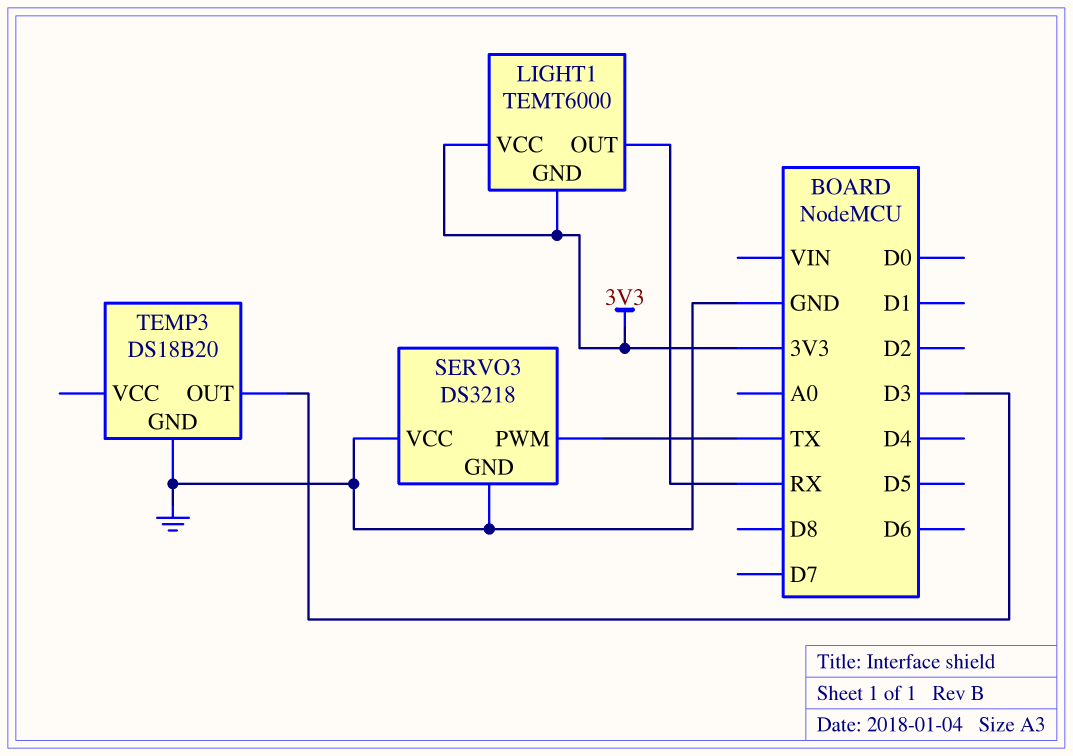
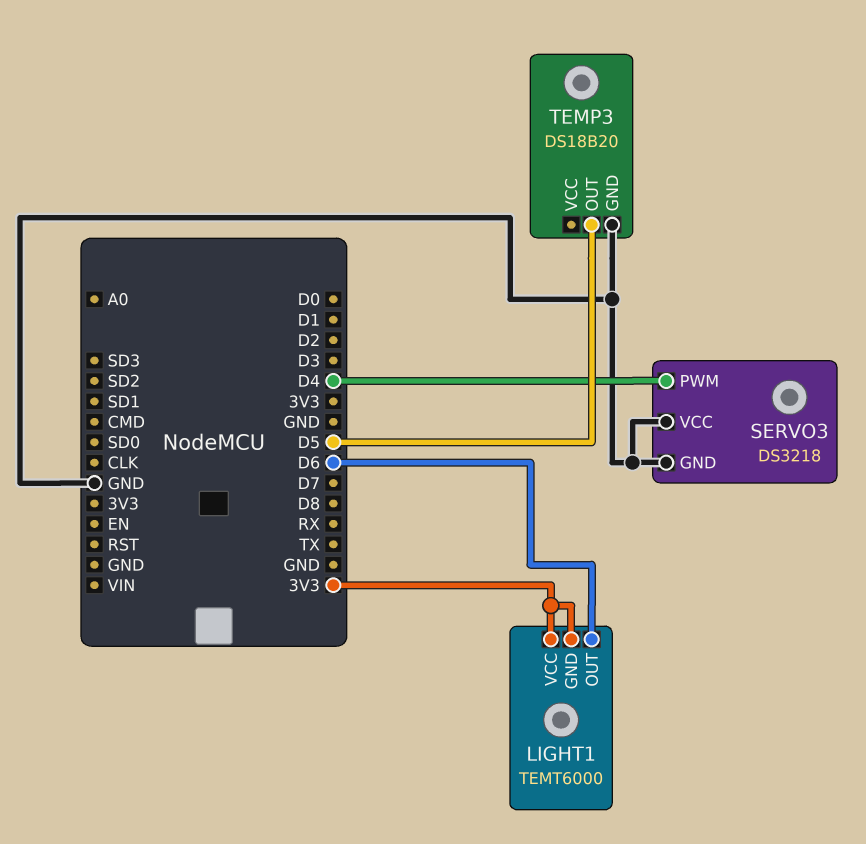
LIGHT1 pin OUT: RX -> D6
SERVO3 pin PWM: TX -> D4
TEMP3 pin OUT: D3 -> D5

